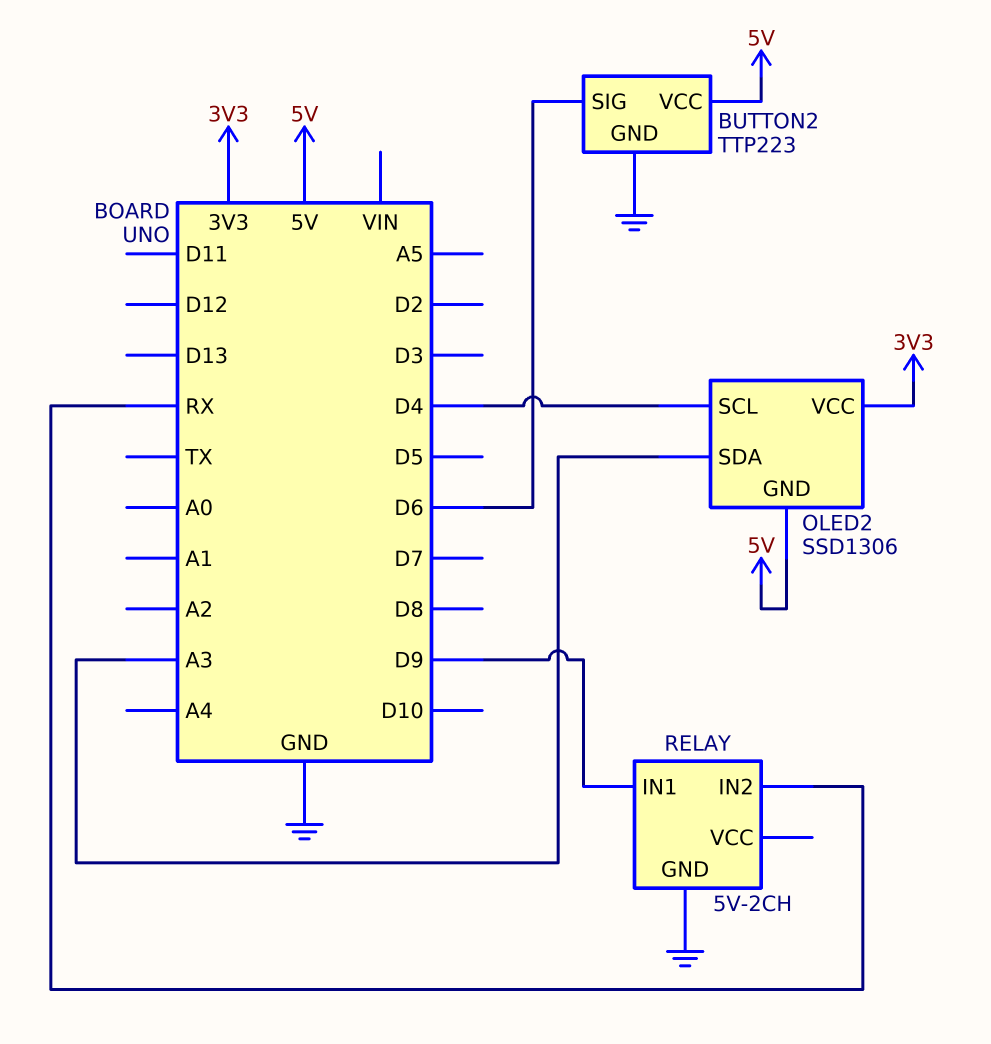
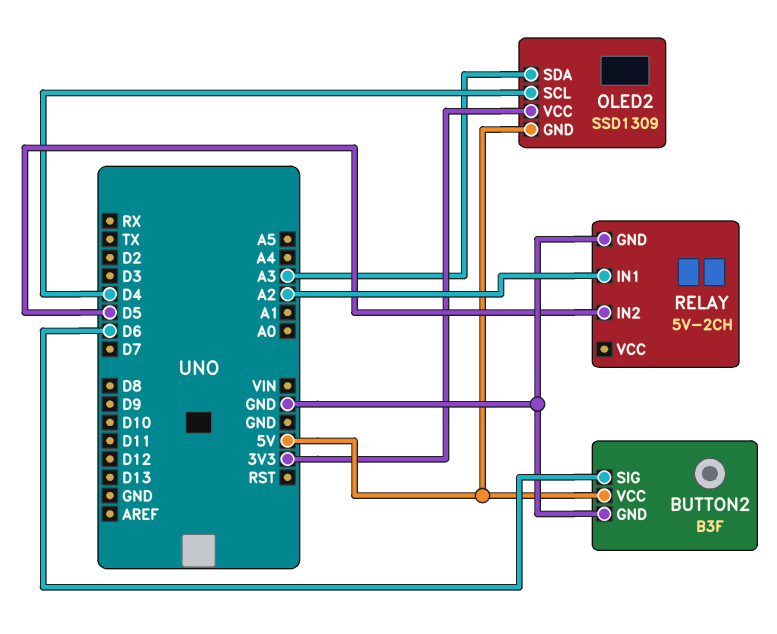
BUTTON2: TTP223 -> B3F
OLED2: SSD1306 -> SSD1309
RELAY pin IN1: D9 -> A2
RELAY pin IN2: RX -> D5

